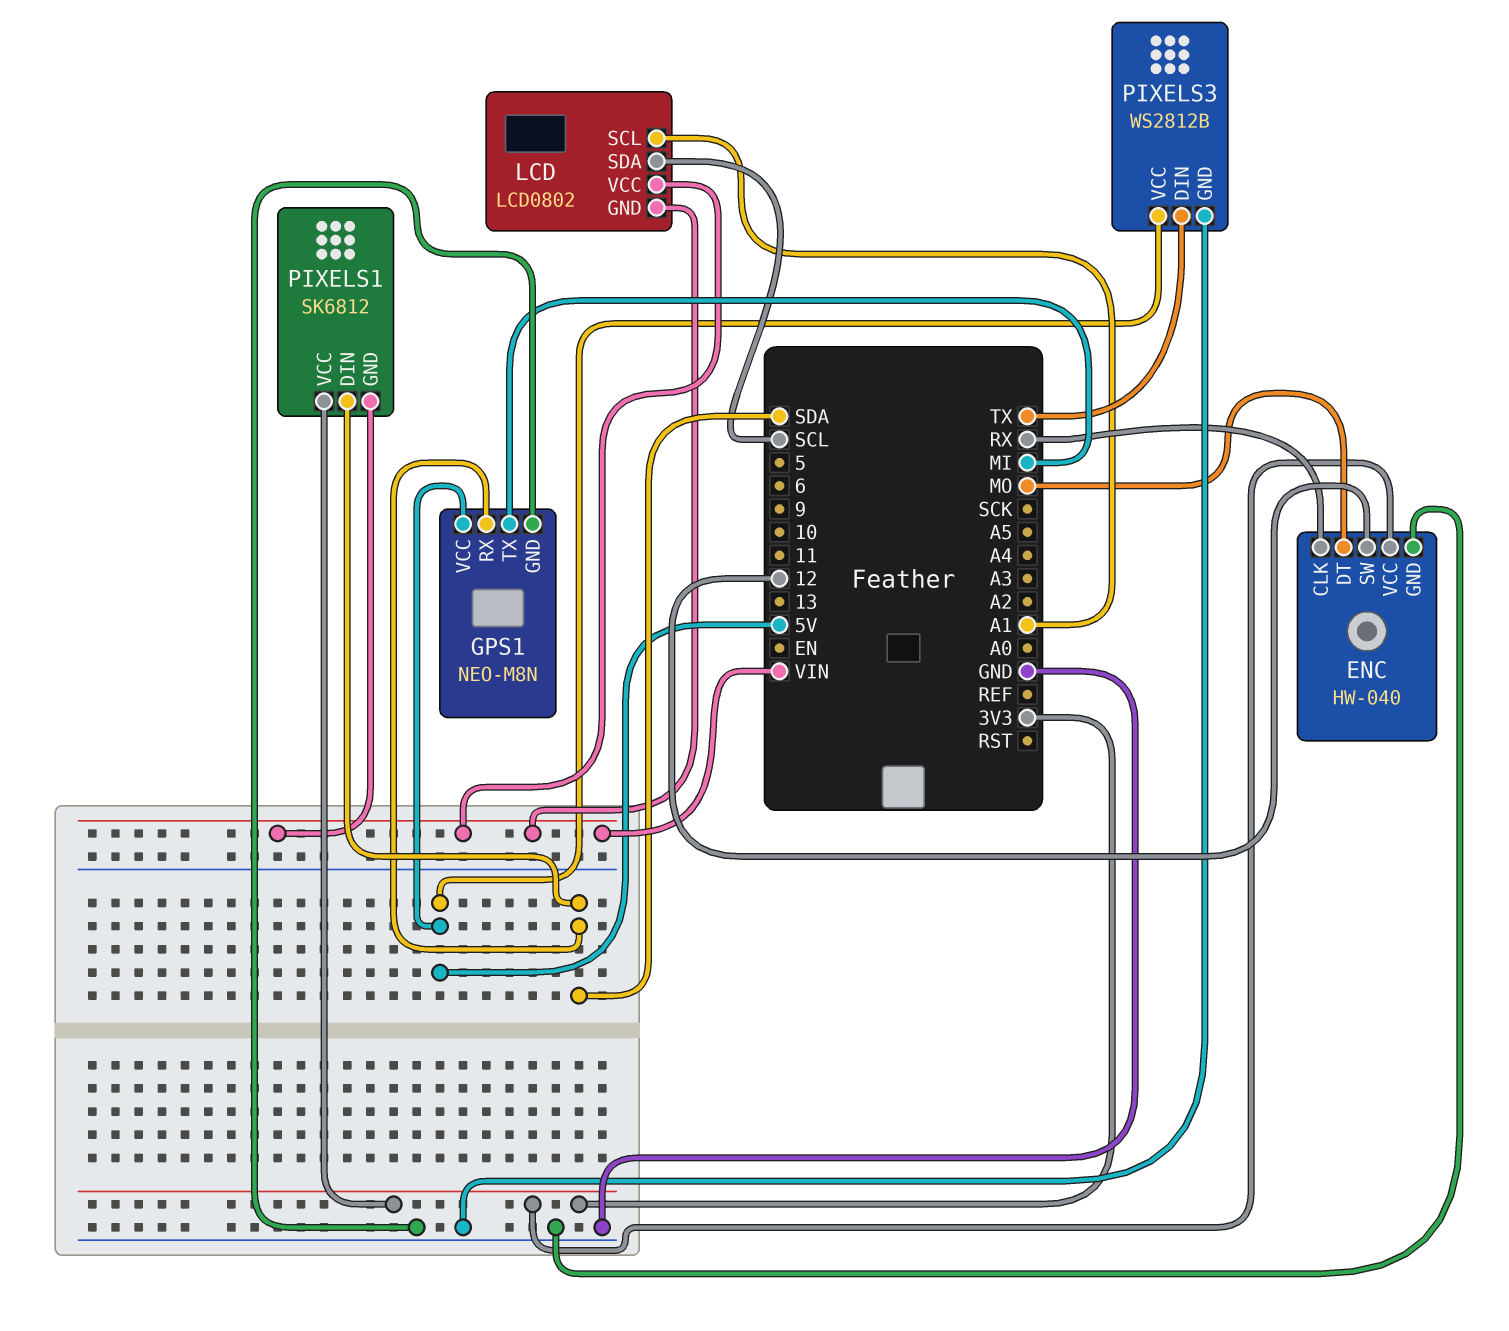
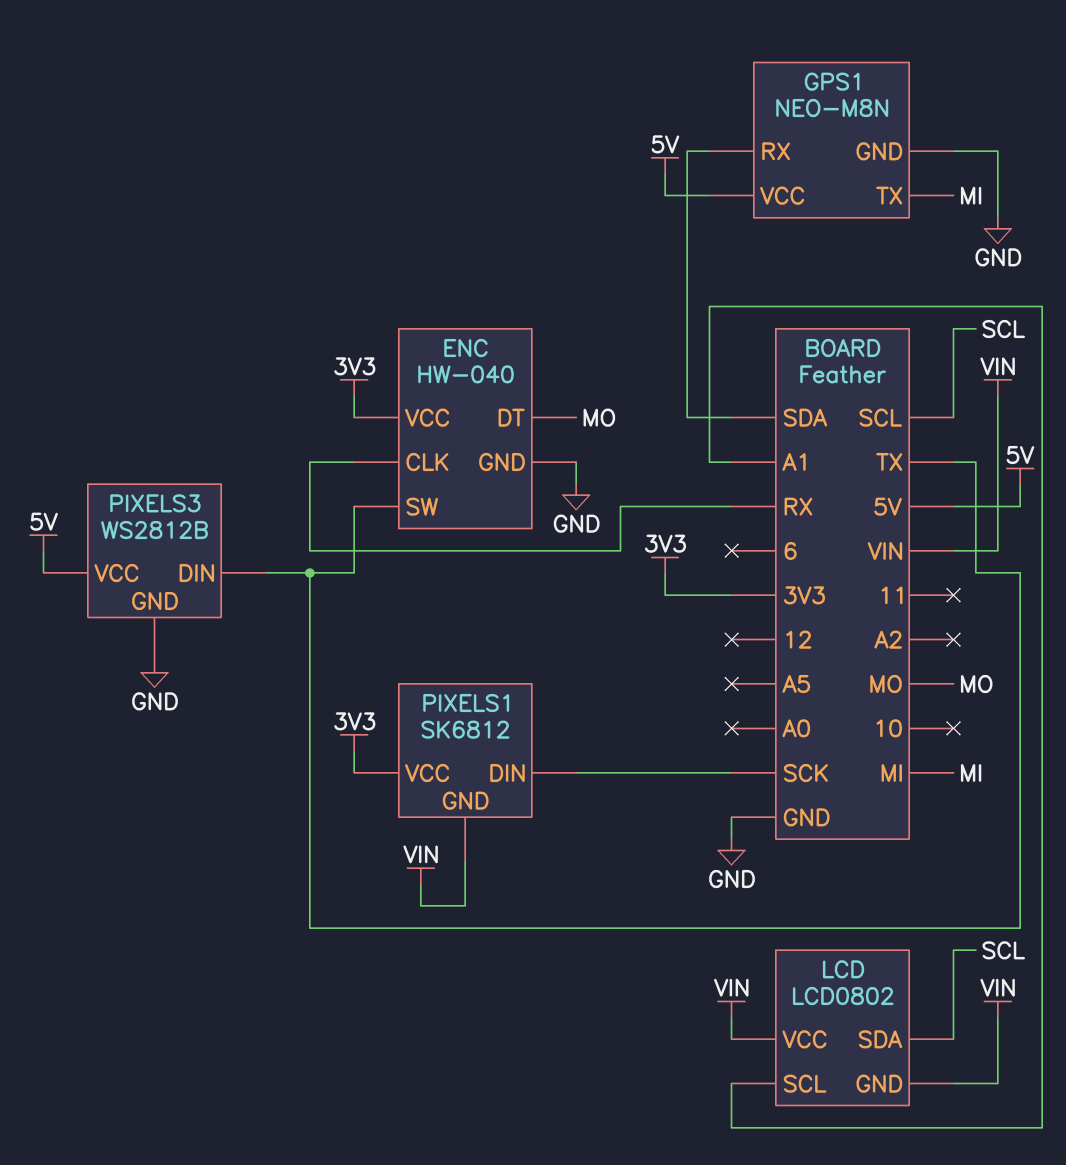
ENC pin SW: 12 -> TX
PIXELS1 pin DIN: SDA -> SCK

